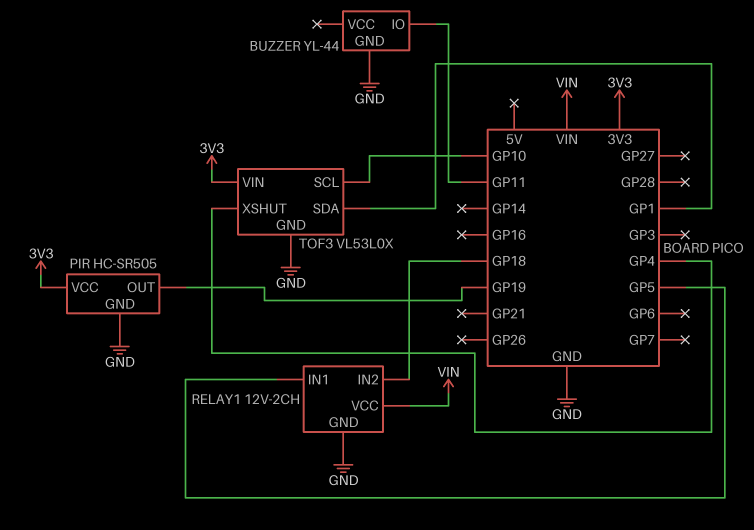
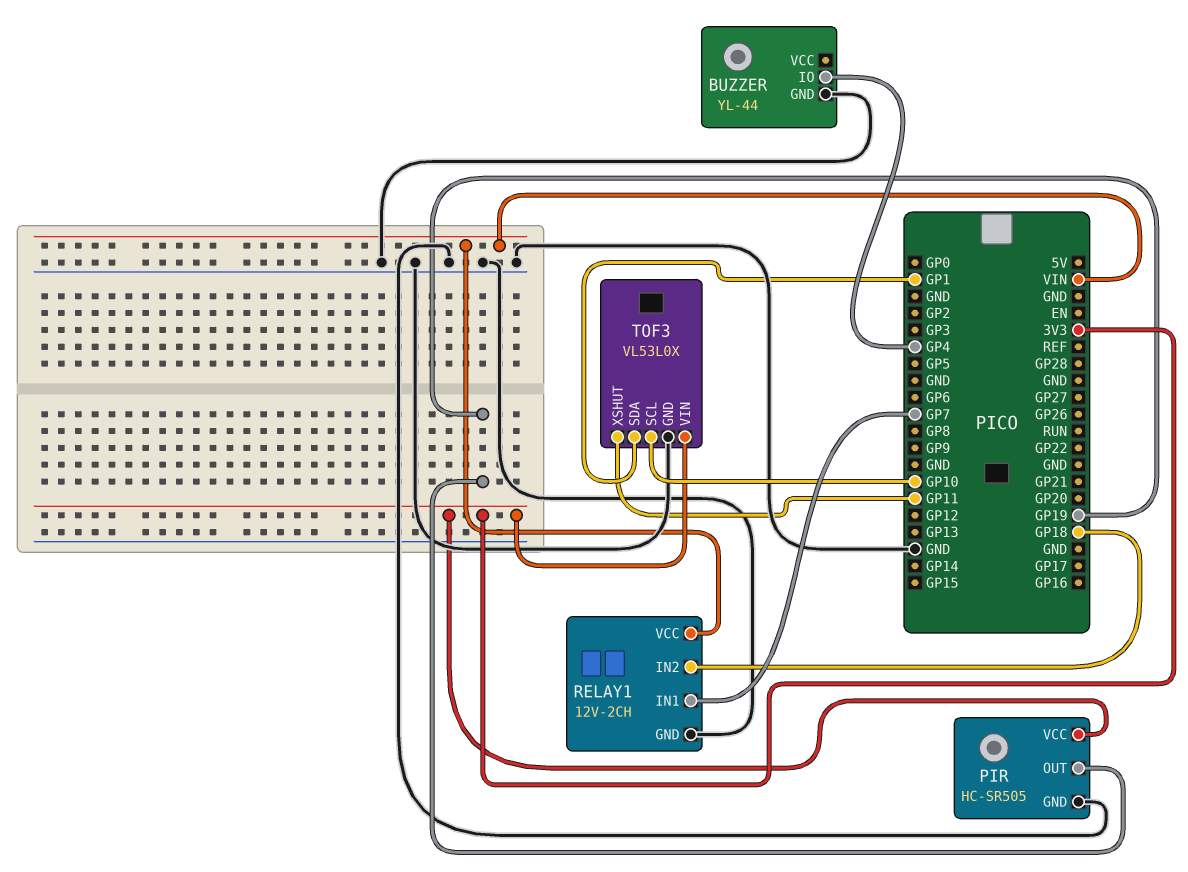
BUZZER pin IO: GP11 -> GP4
RELAY1 pin IN1: GP5 -> GP7
TOF3 pin XSHUT: GP4 -> GP11

